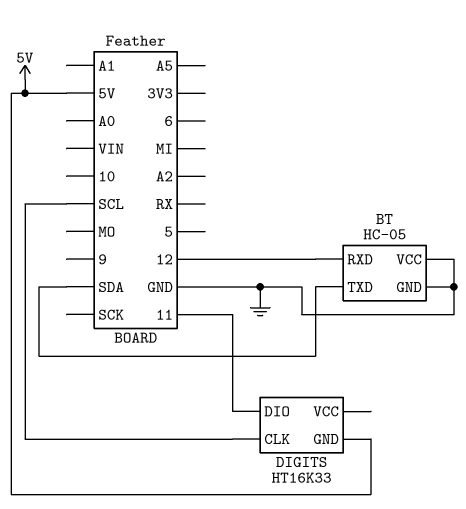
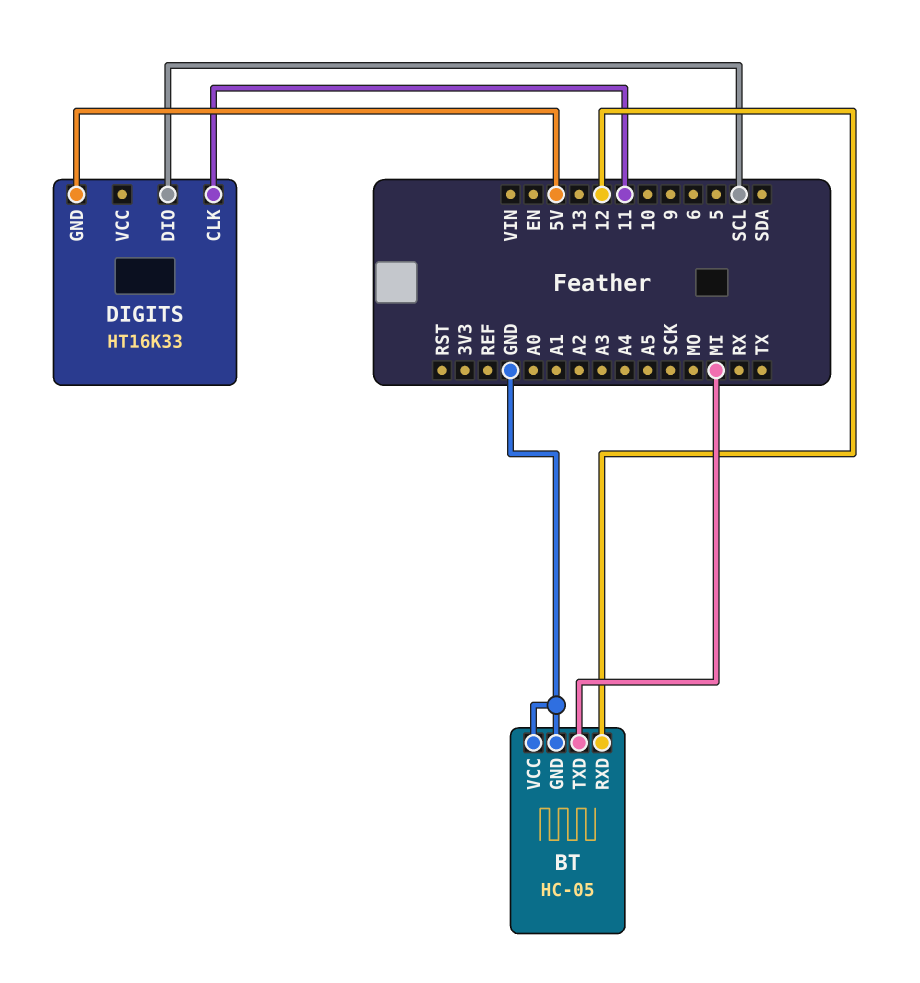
BT pin TXD: SDA -> MI
DIGITS pin CLK: SCL -> 11
DIGITS pin DIO: 11 -> SCL

